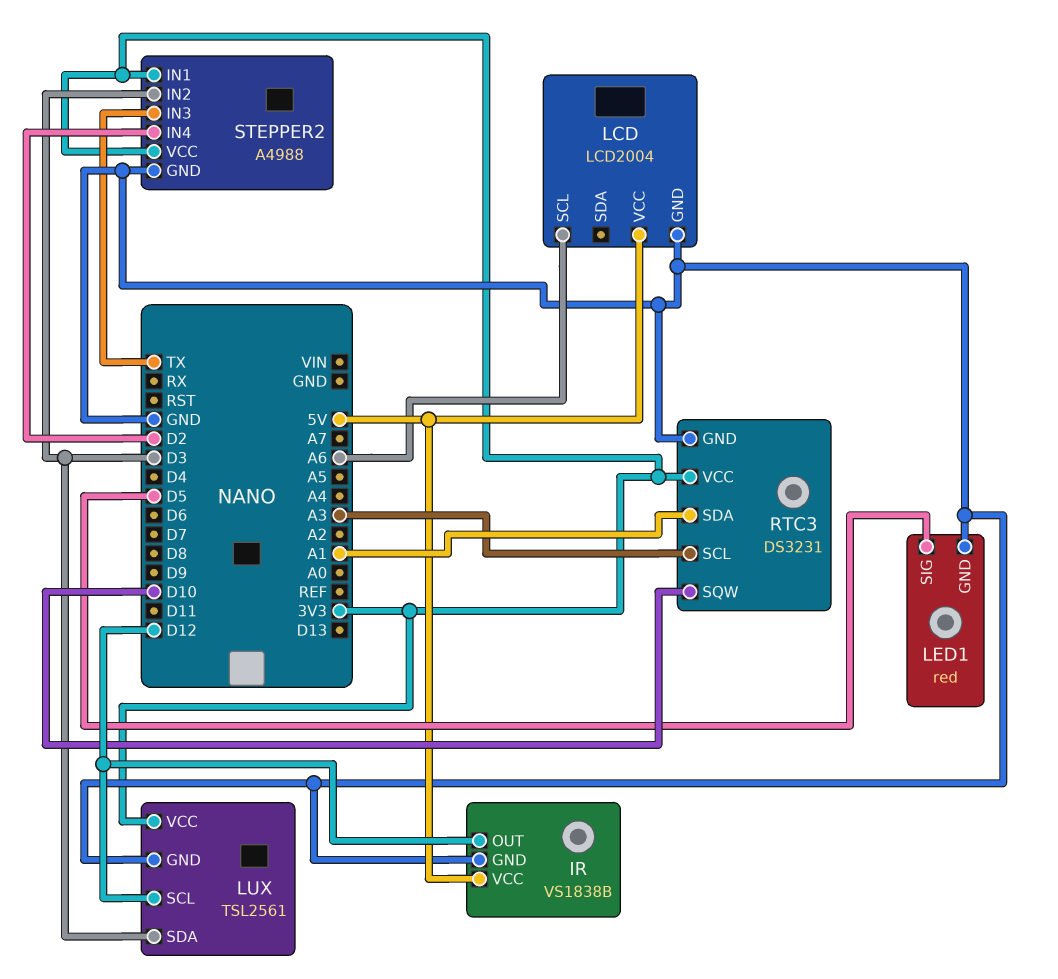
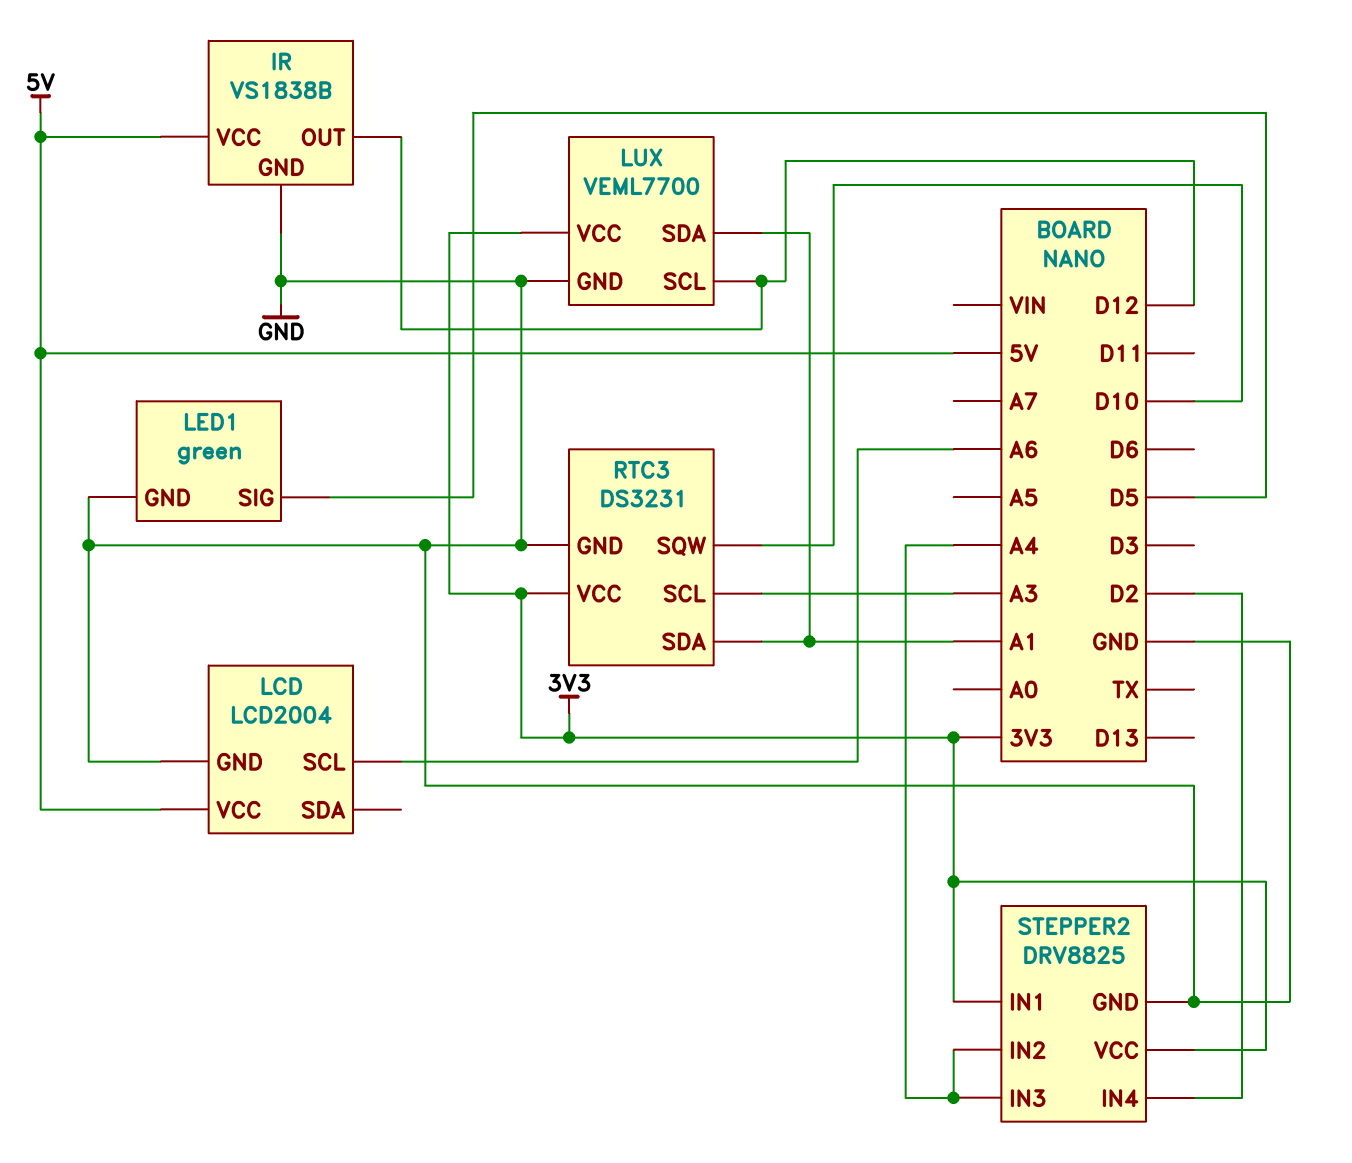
LED1: red -> green
LUX: TSL2561 -> VEML7700
LUX pin SDA: D3 -> A1
STEPPER2: A4988 -> DRV8825
STEPPER2 pin IN2: D3 -> A4
STEPPER2 pin IN3: TX -> A4

